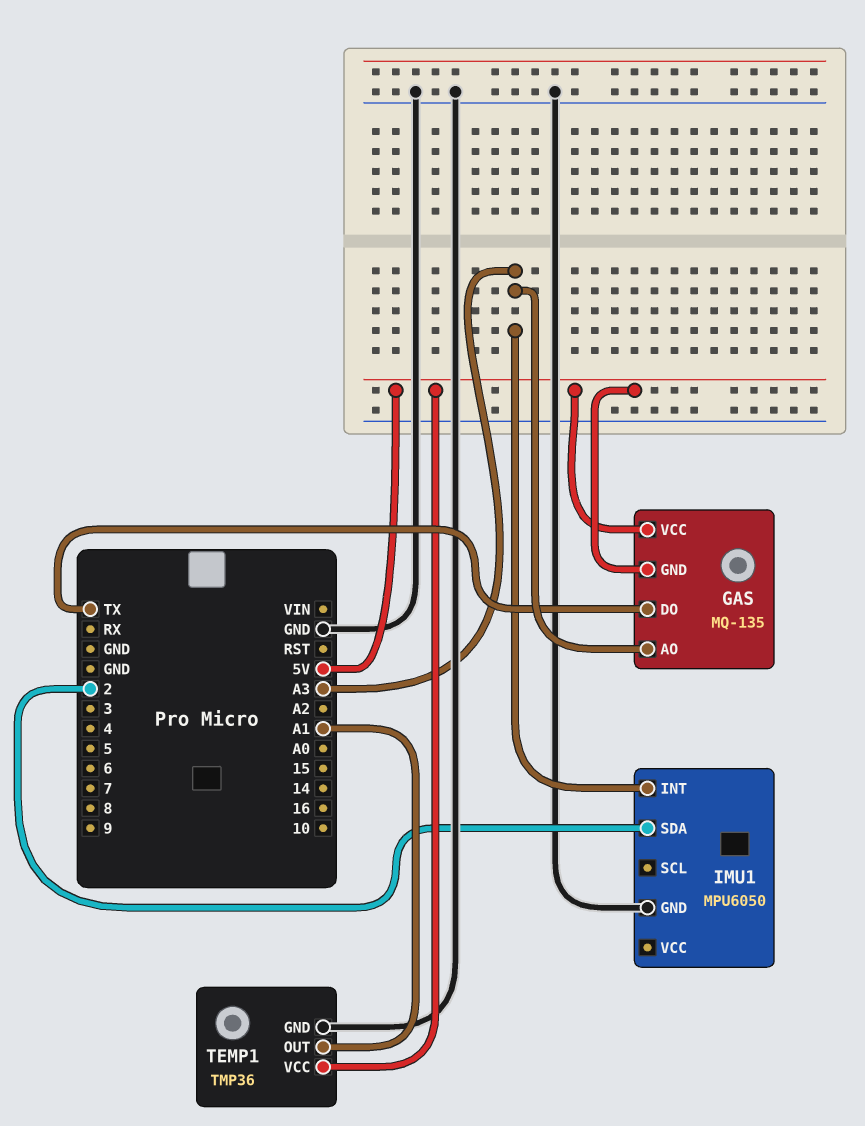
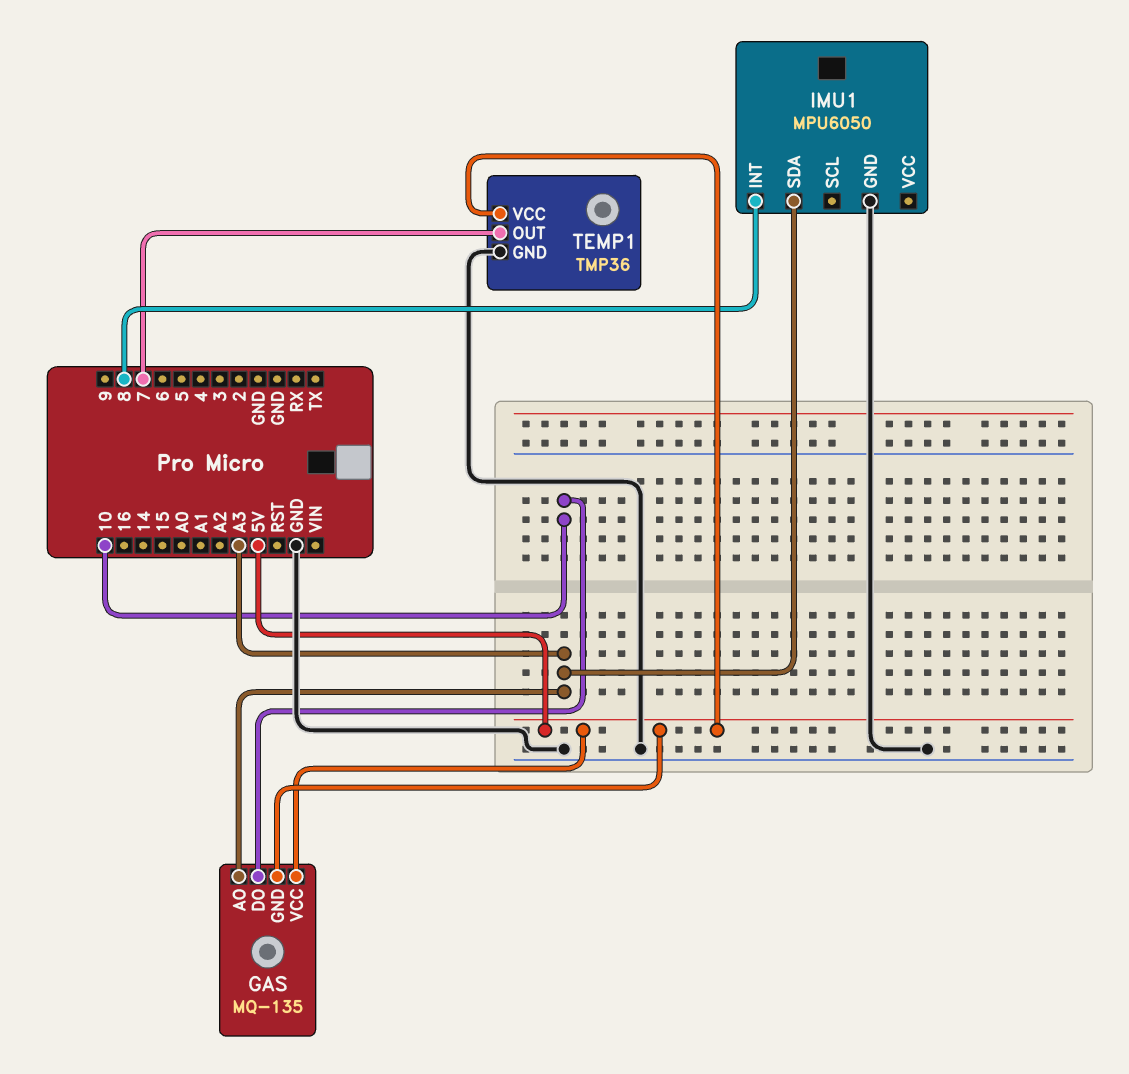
GAS pin DO: TX -> 10
IMU1 pin INT: A3 -> 8
IMU1 pin SDA: 2 -> A3
TEMP1 pin OUT: A1 -> 7

